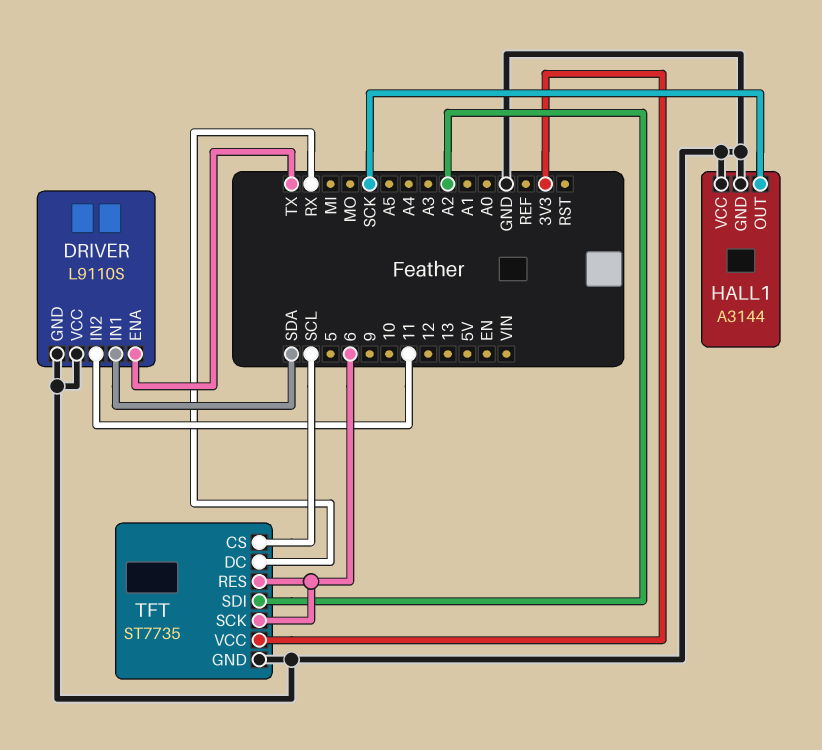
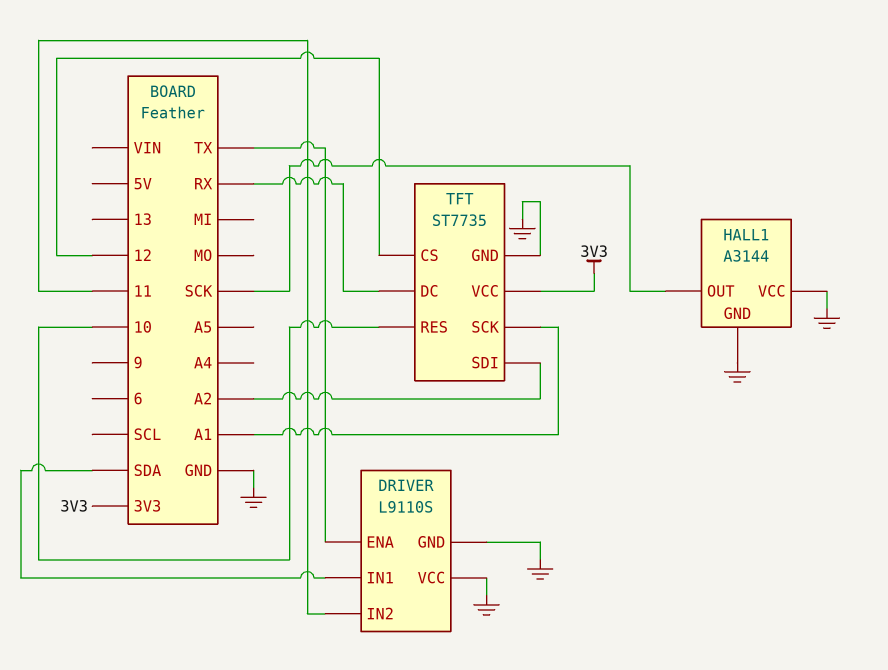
TFT pin CS: SCL -> 12
TFT pin RES: 6 -> 10
TFT pin SCK: 6 -> A1

